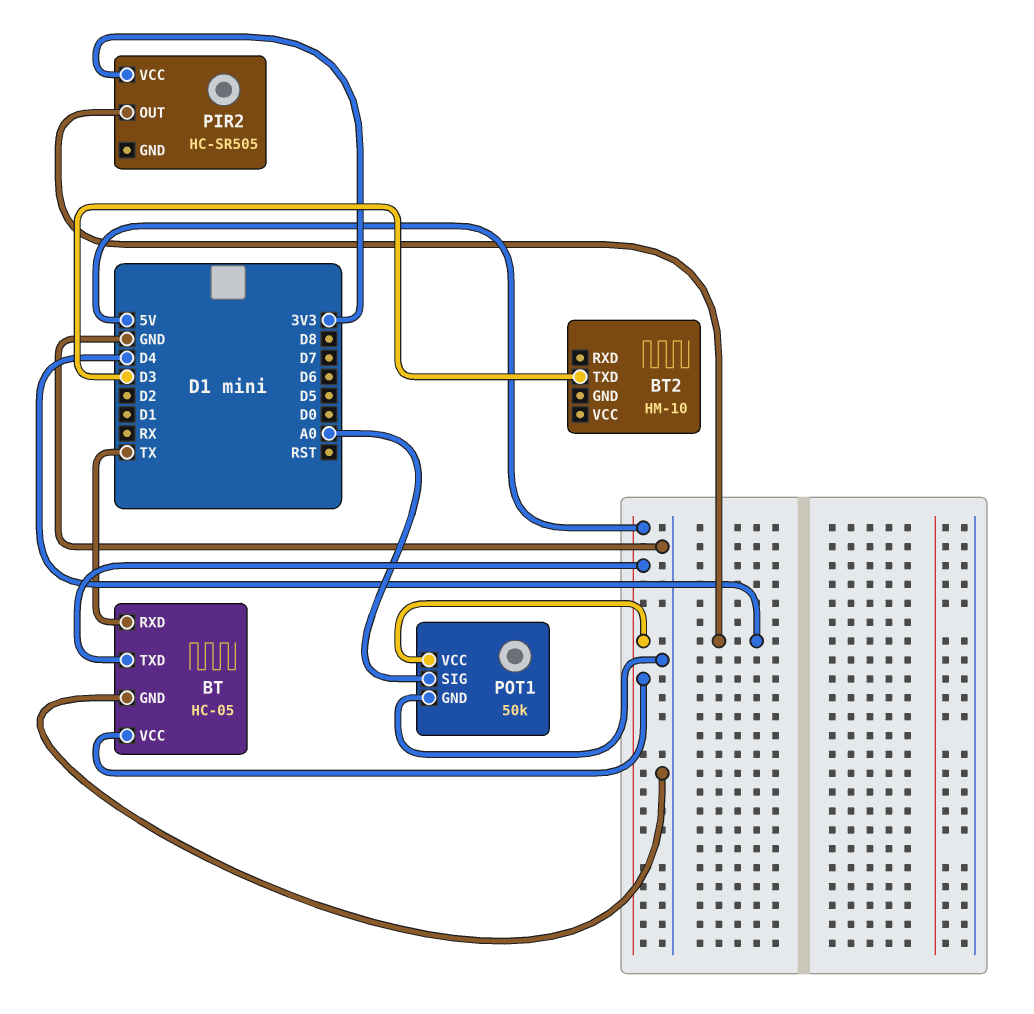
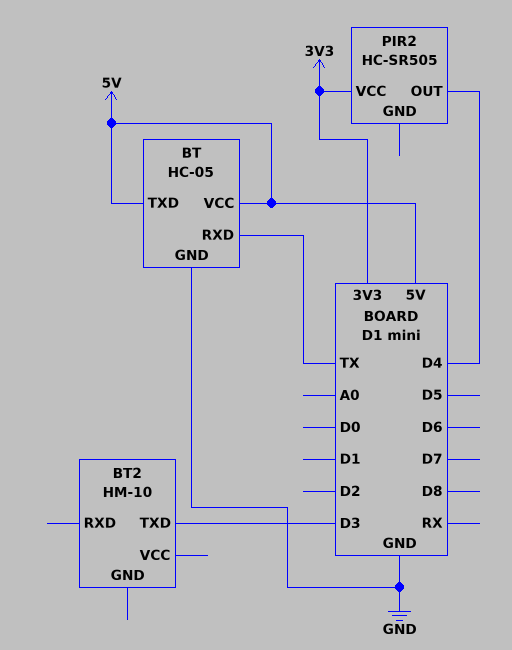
POT1: 50k -> none
POT1 pin GND: GND -> none
POT1 pin SIG: A0 -> none
POT1 pin VCC: 5V -> none

